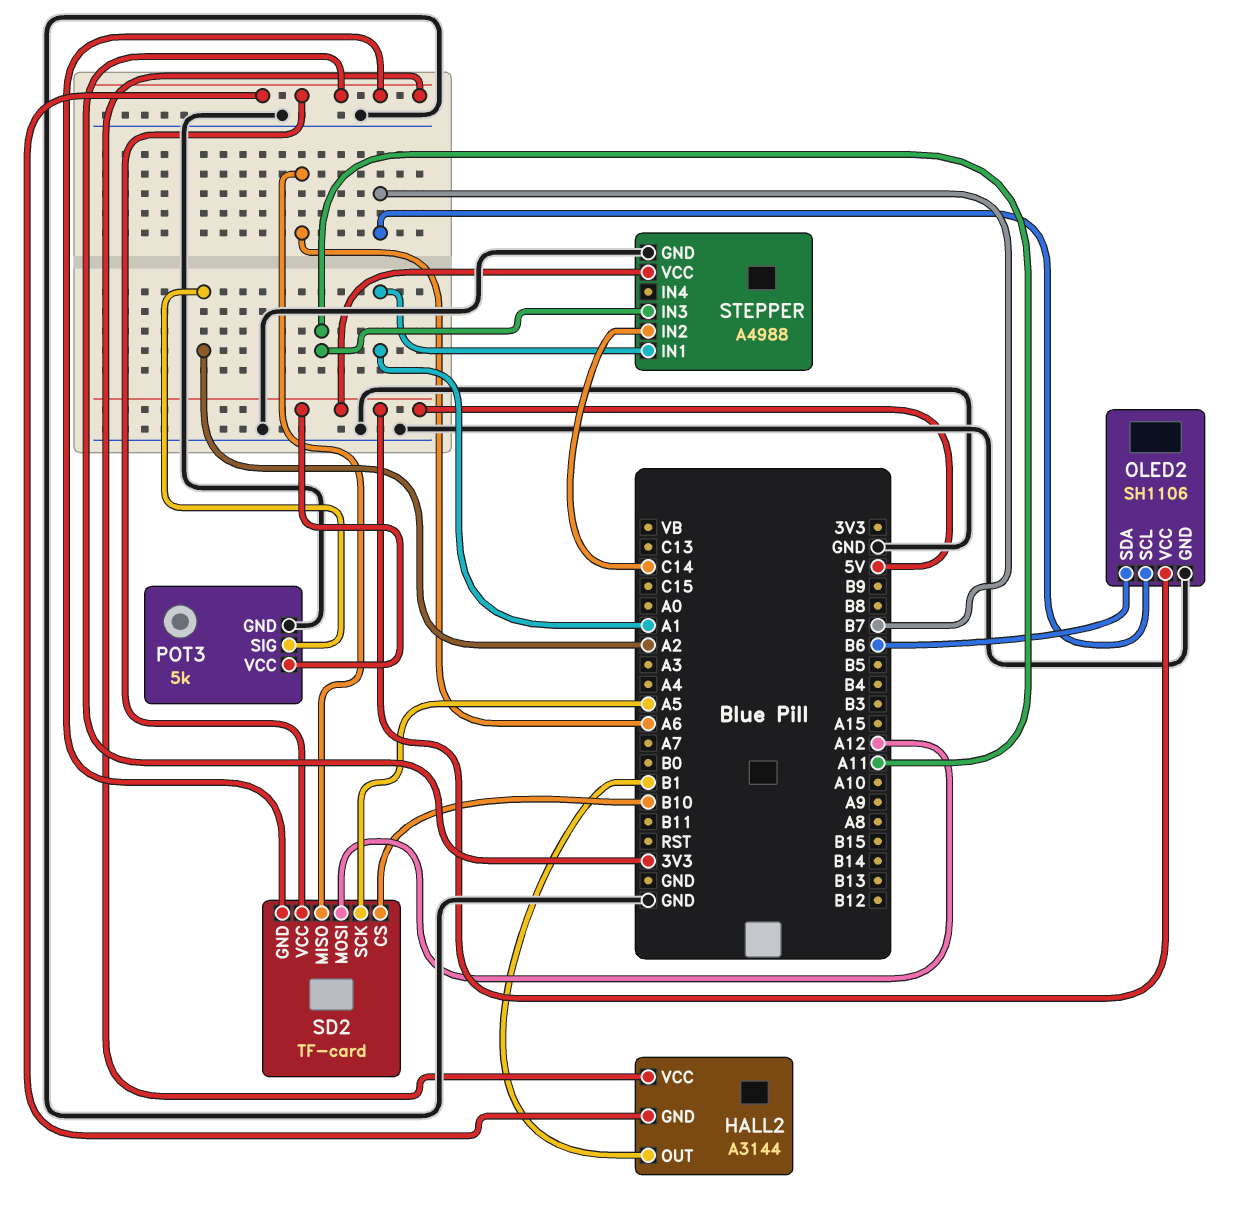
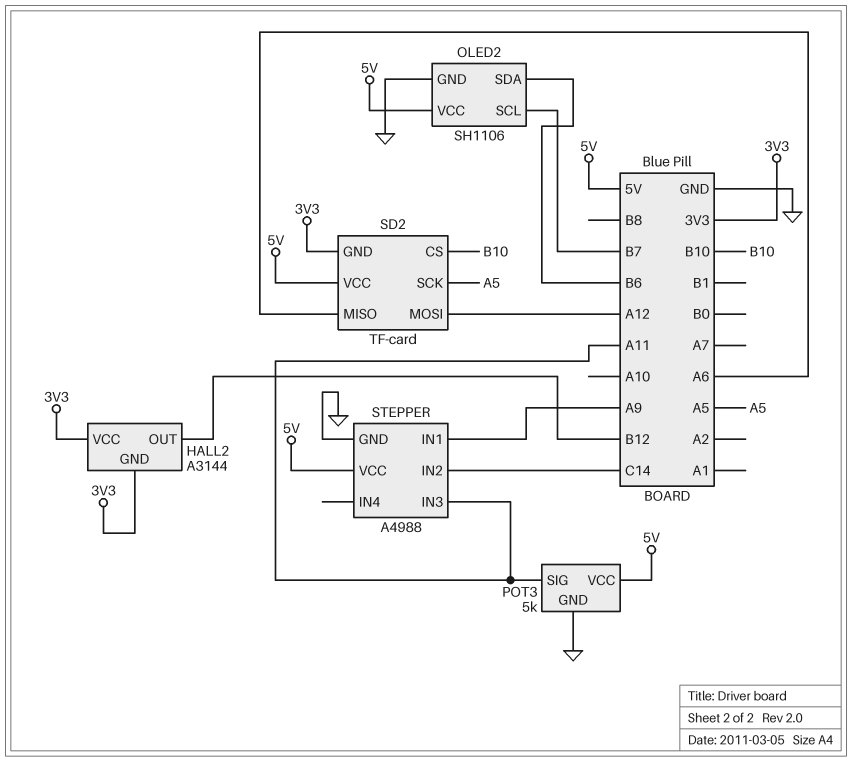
HALL2 pin OUT: B1 -> B12
POT3 pin SIG: A2 -> A11
SD2 pin VCC: 3V3 -> 5V
STEPPER pin IN1: A1 -> A9

